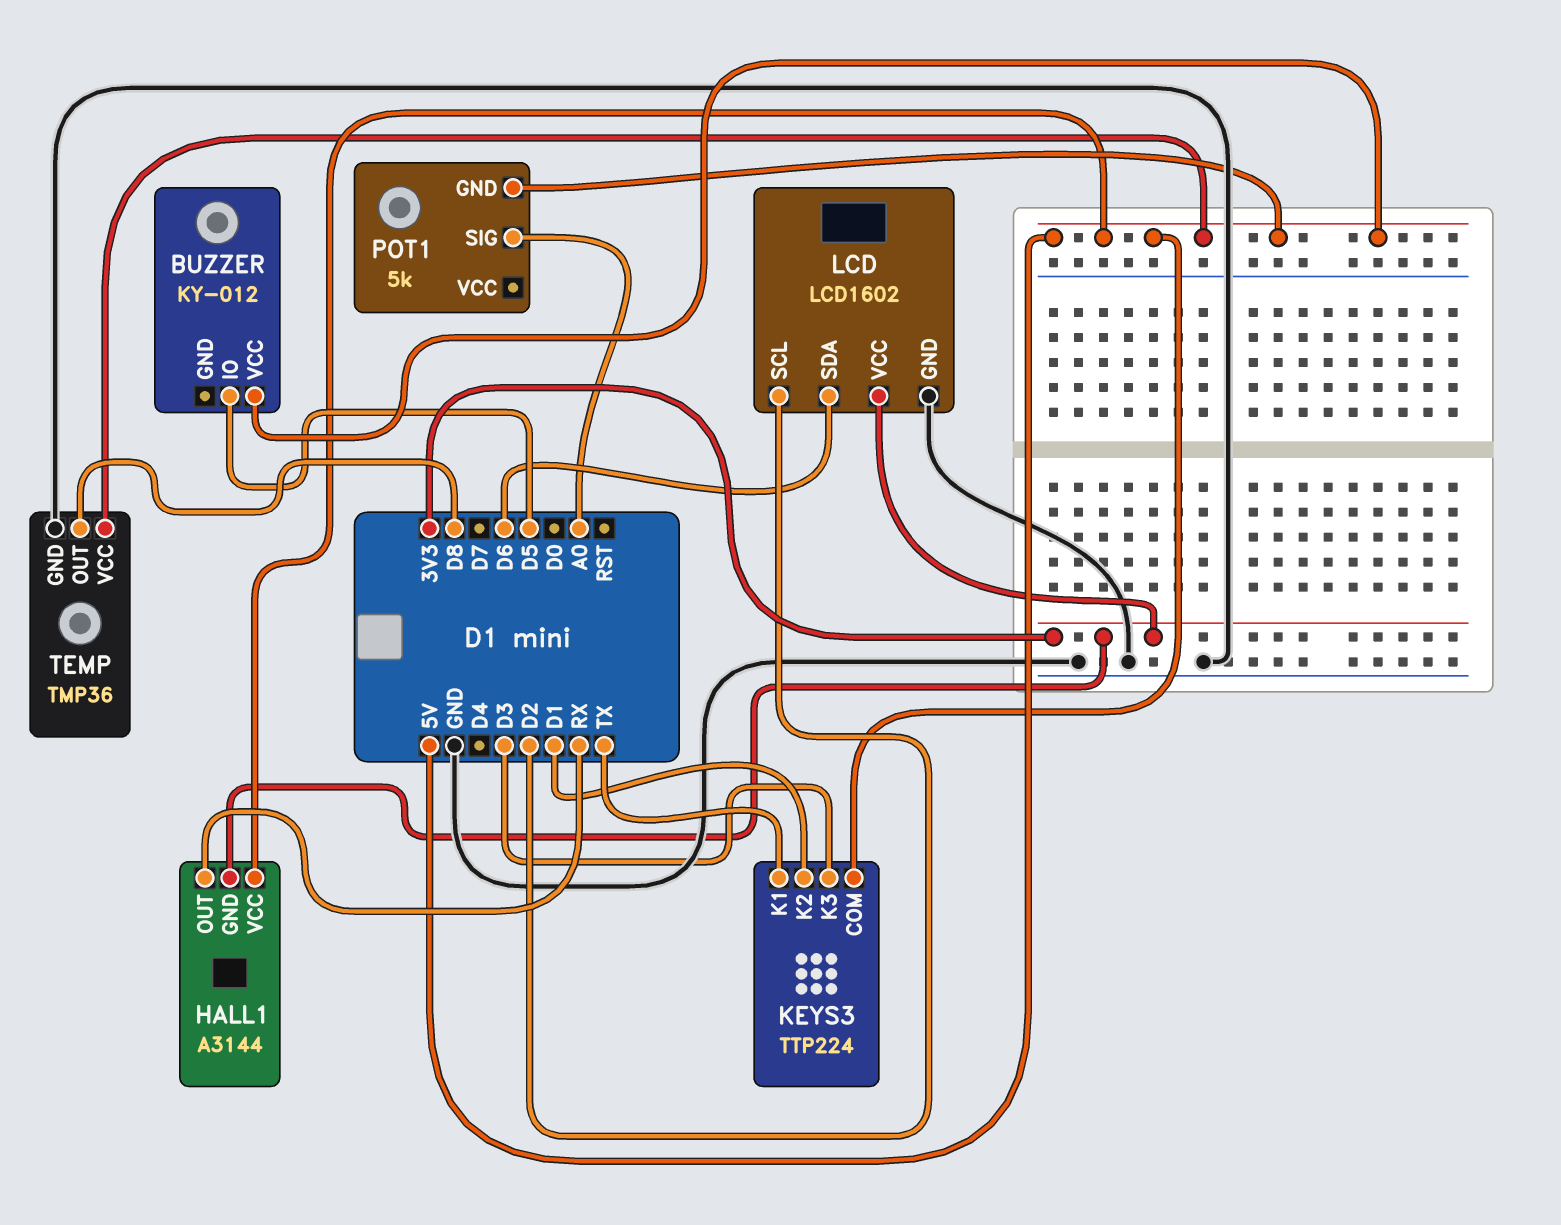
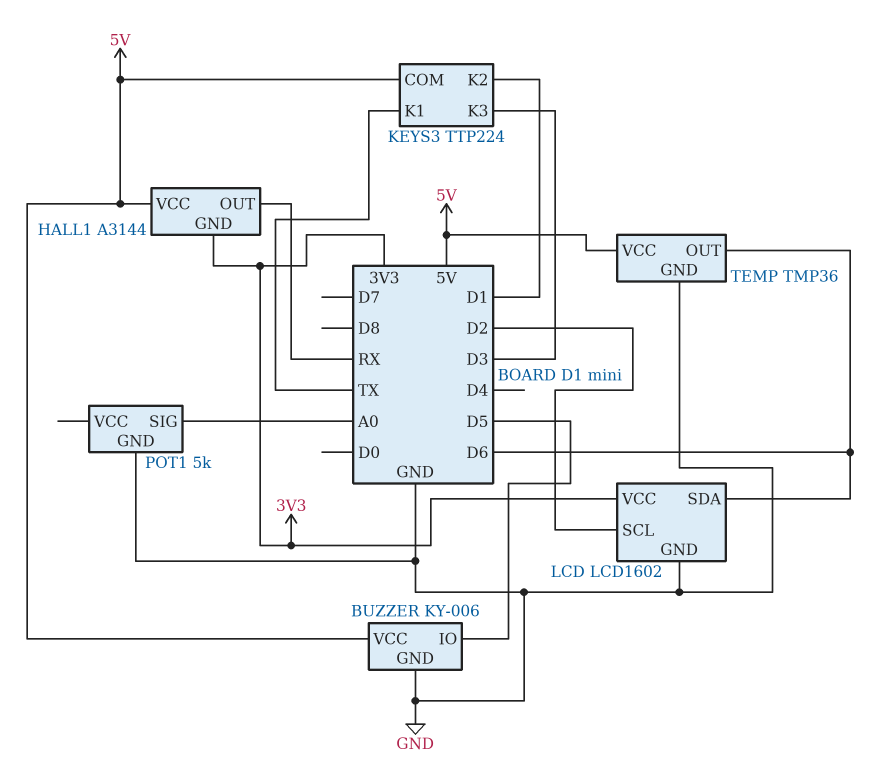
BUZZER: KY-012 -> KY-006
BUZZER pin GND: none -> GND
POT1 pin GND: 5V -> GND
TEMP pin OUT: D8 -> D6

